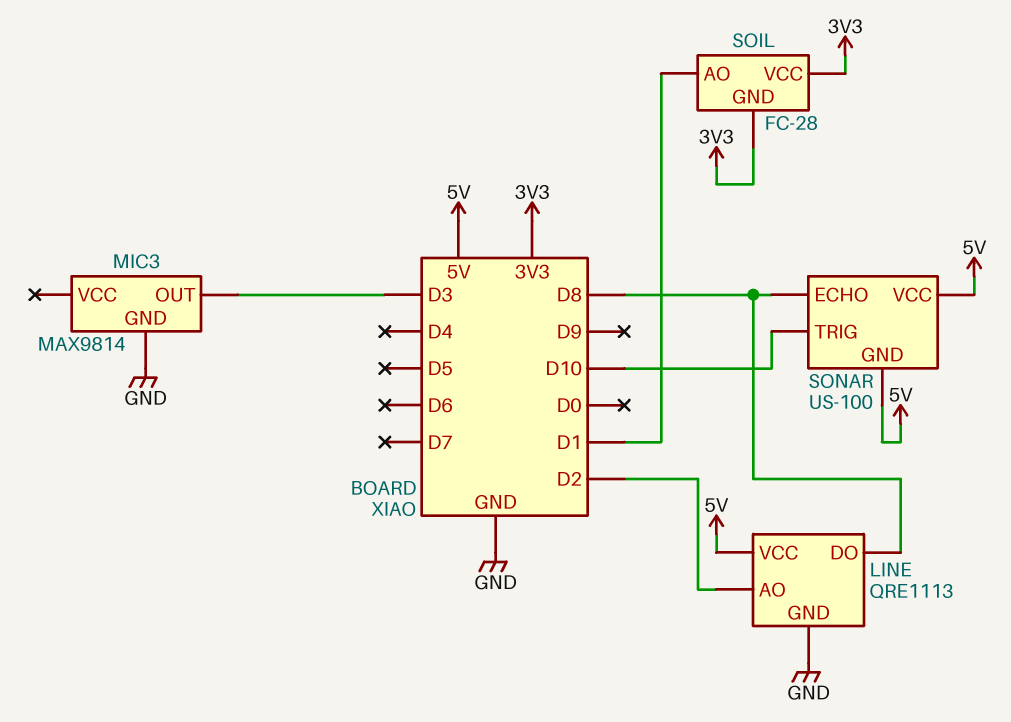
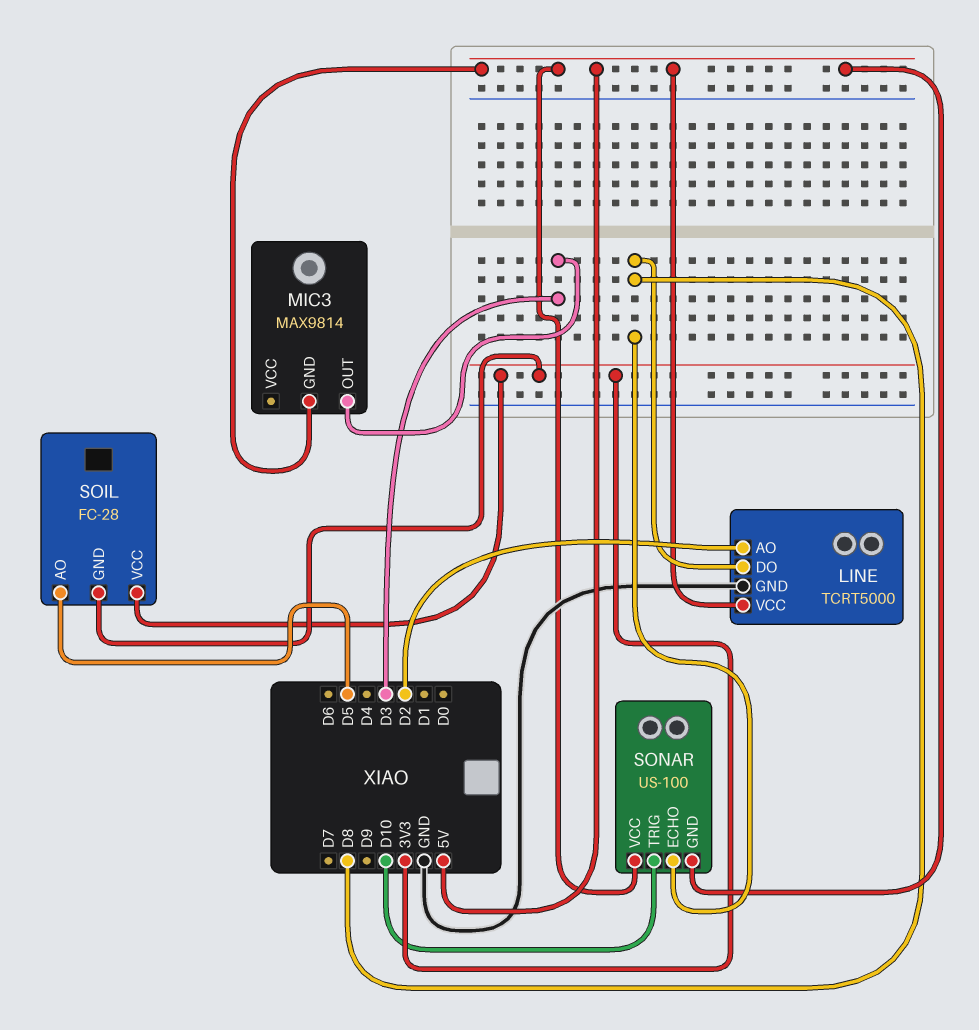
LINE: QRE1113 -> TCRT5000
MIC3 pin GND: GND -> 5V
SOIL pin AO: D1 -> D5

